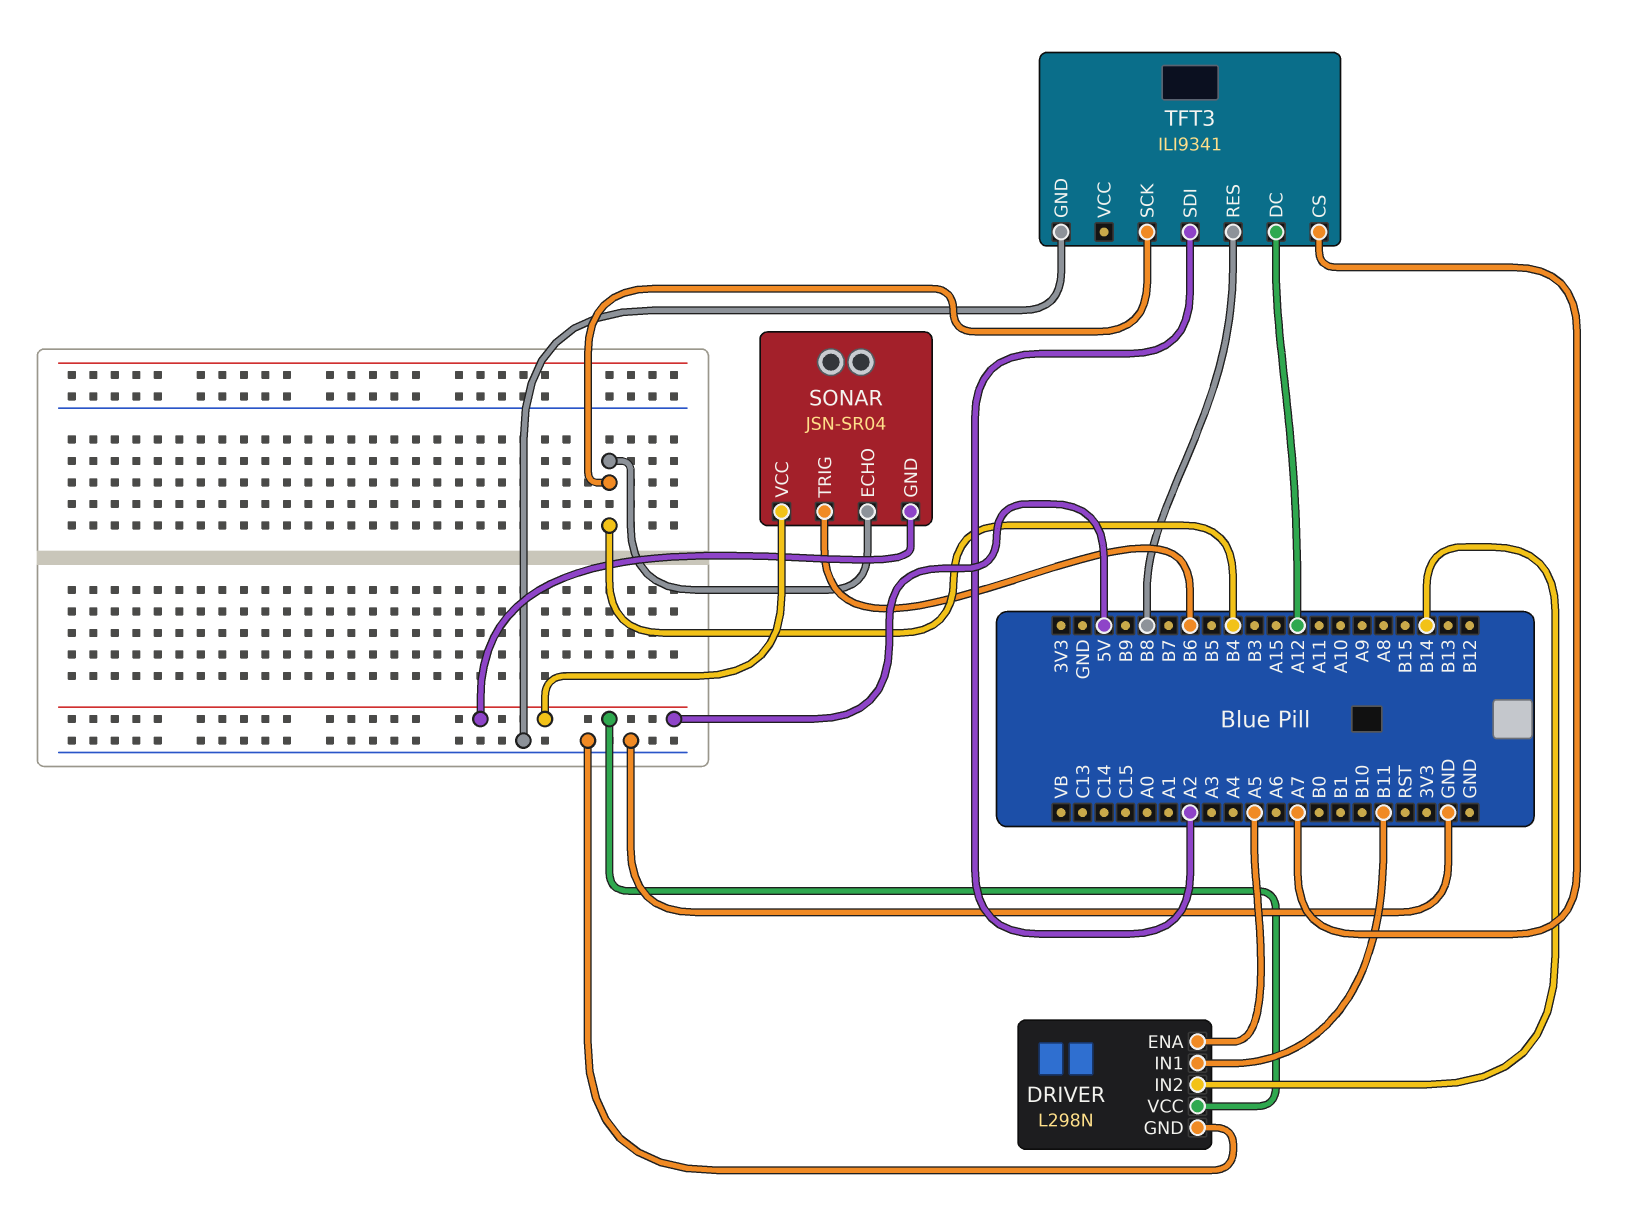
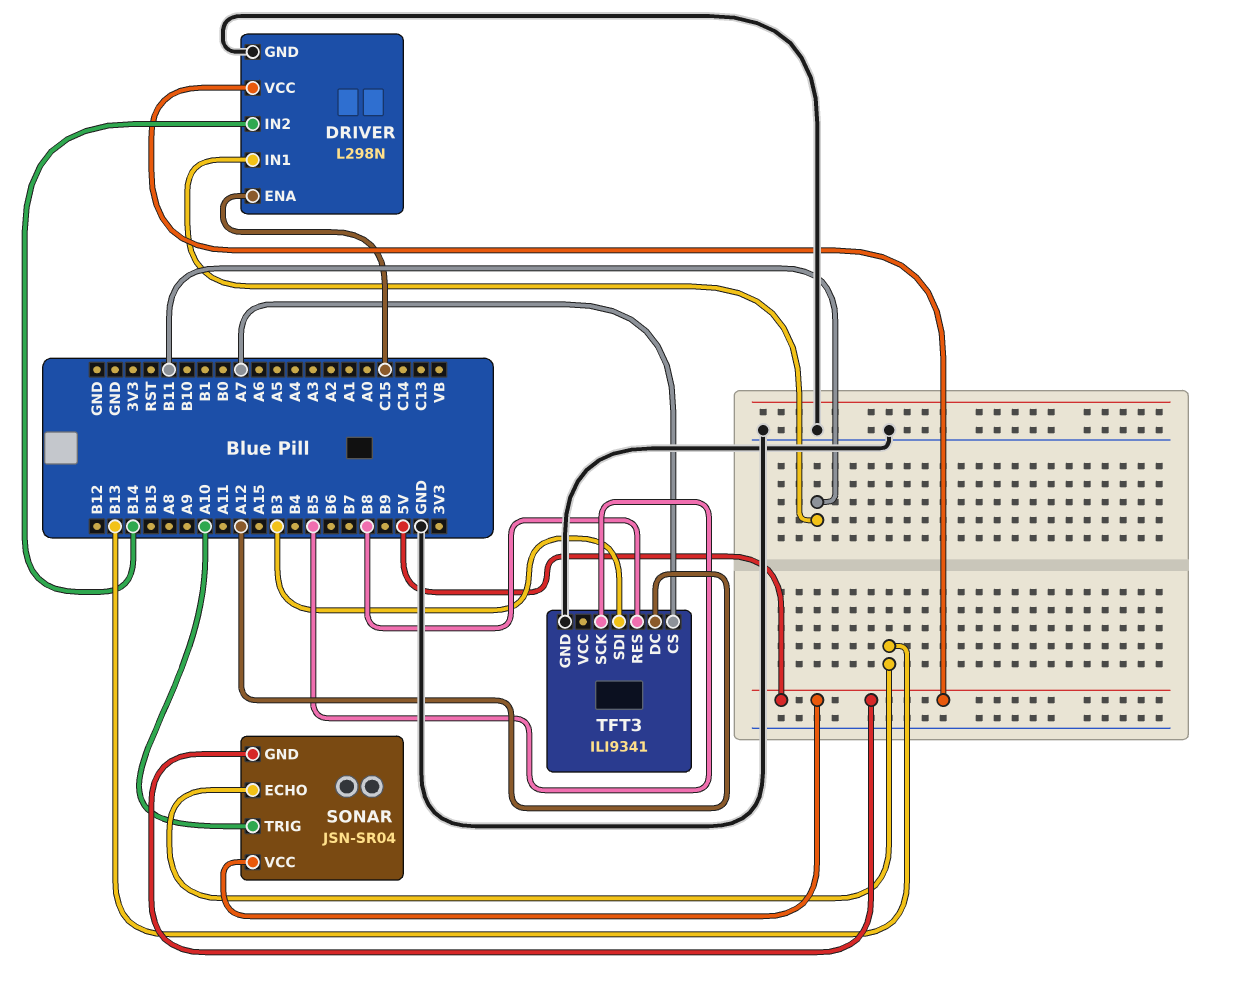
DRIVER pin ENA: A5 -> C15
SONAR pin ECHO: B4 -> B13
SONAR pin TRIG: B6 -> A10
TFT3 pin SCK: B4 -> B5
TFT3 pin SDI: A2 -> B3

